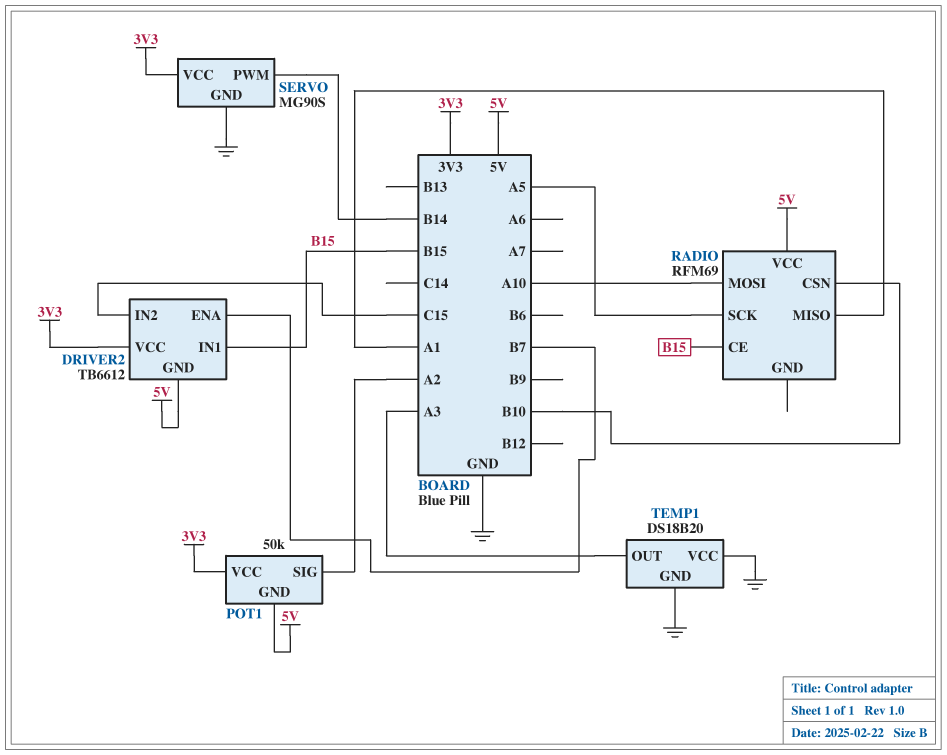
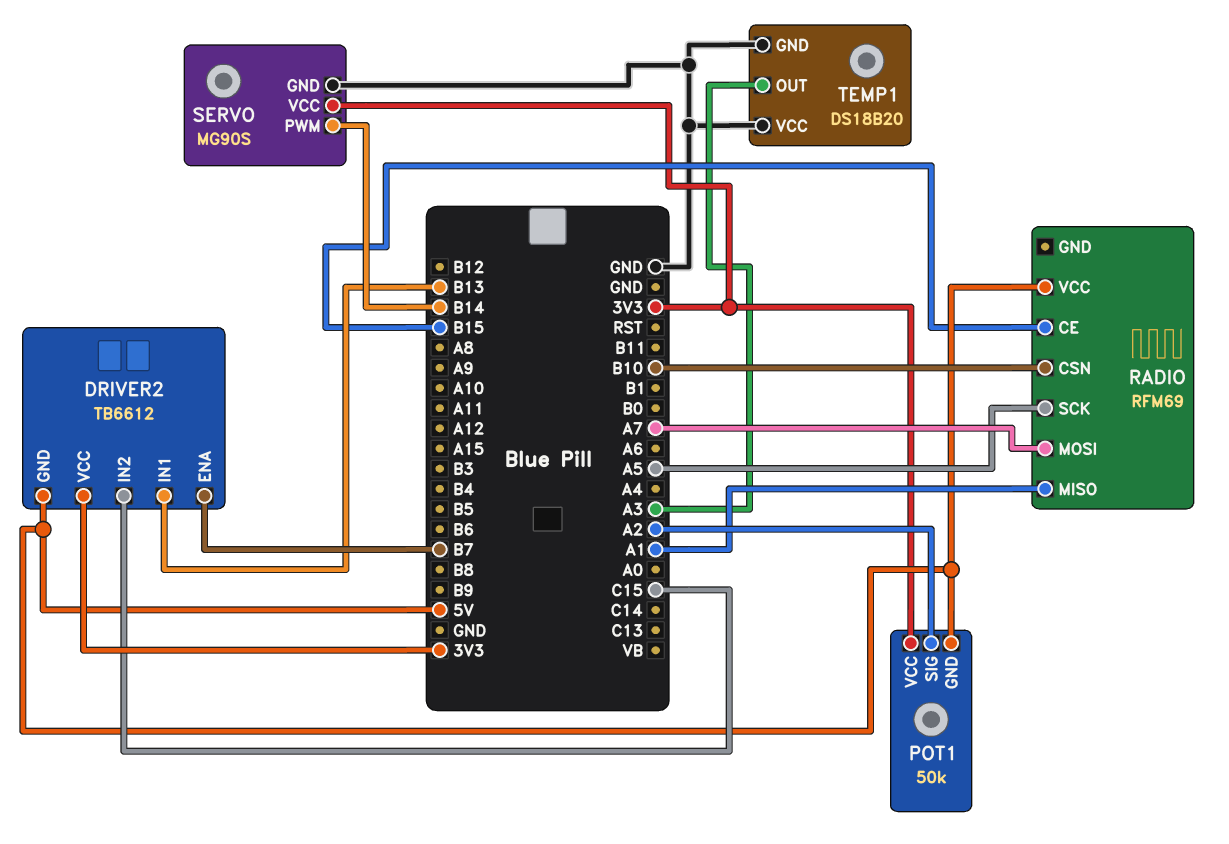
DRIVER2 pin IN1: B15 -> B13
RADIO pin MOSI: A10 -> A7

